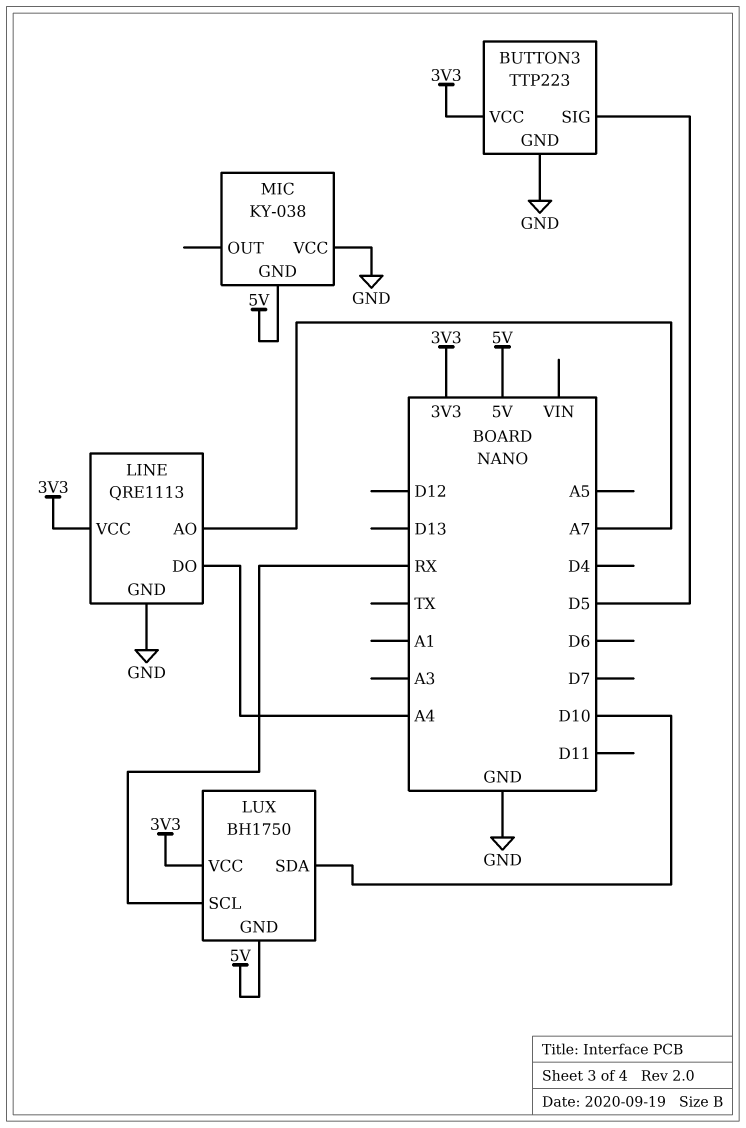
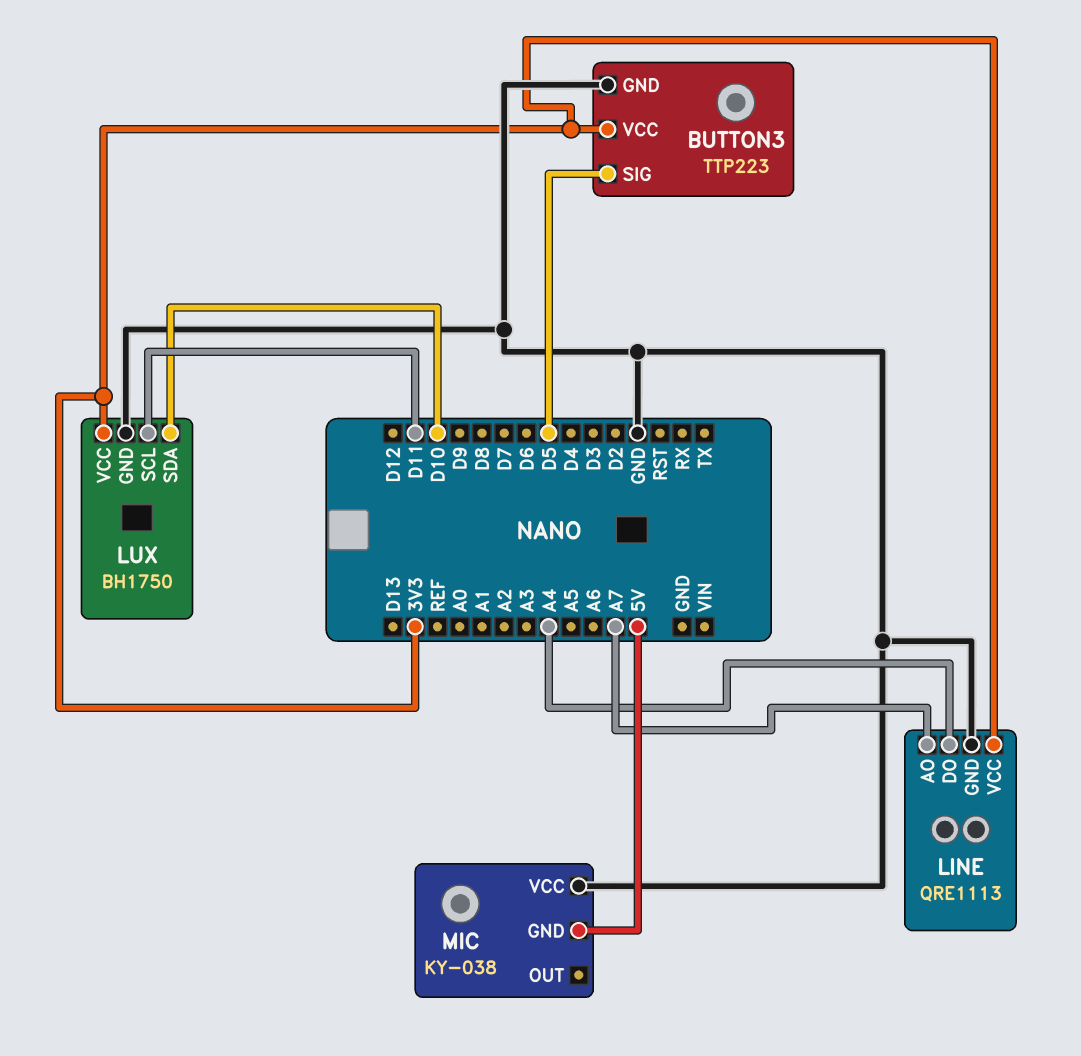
LUX pin GND: 5V -> GND
LUX pin SCL: RX -> D11

